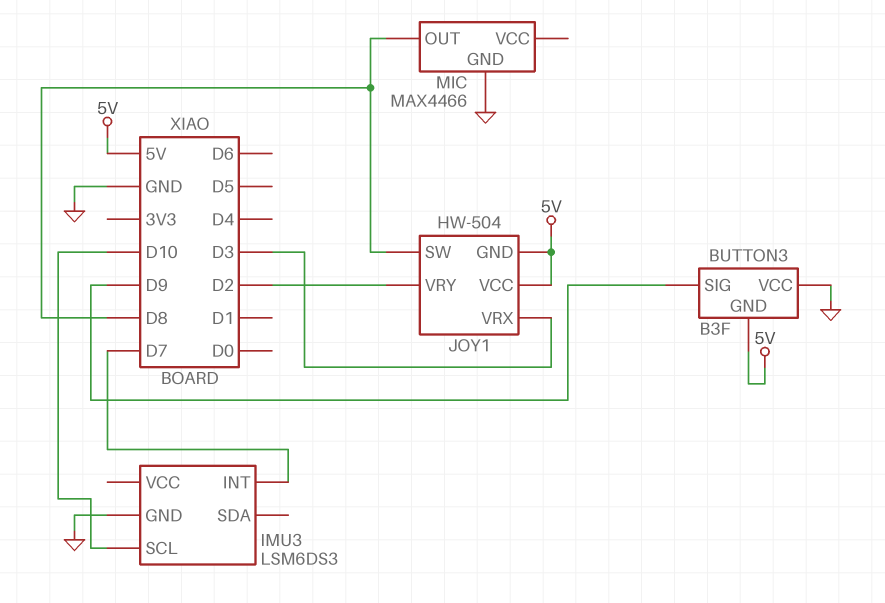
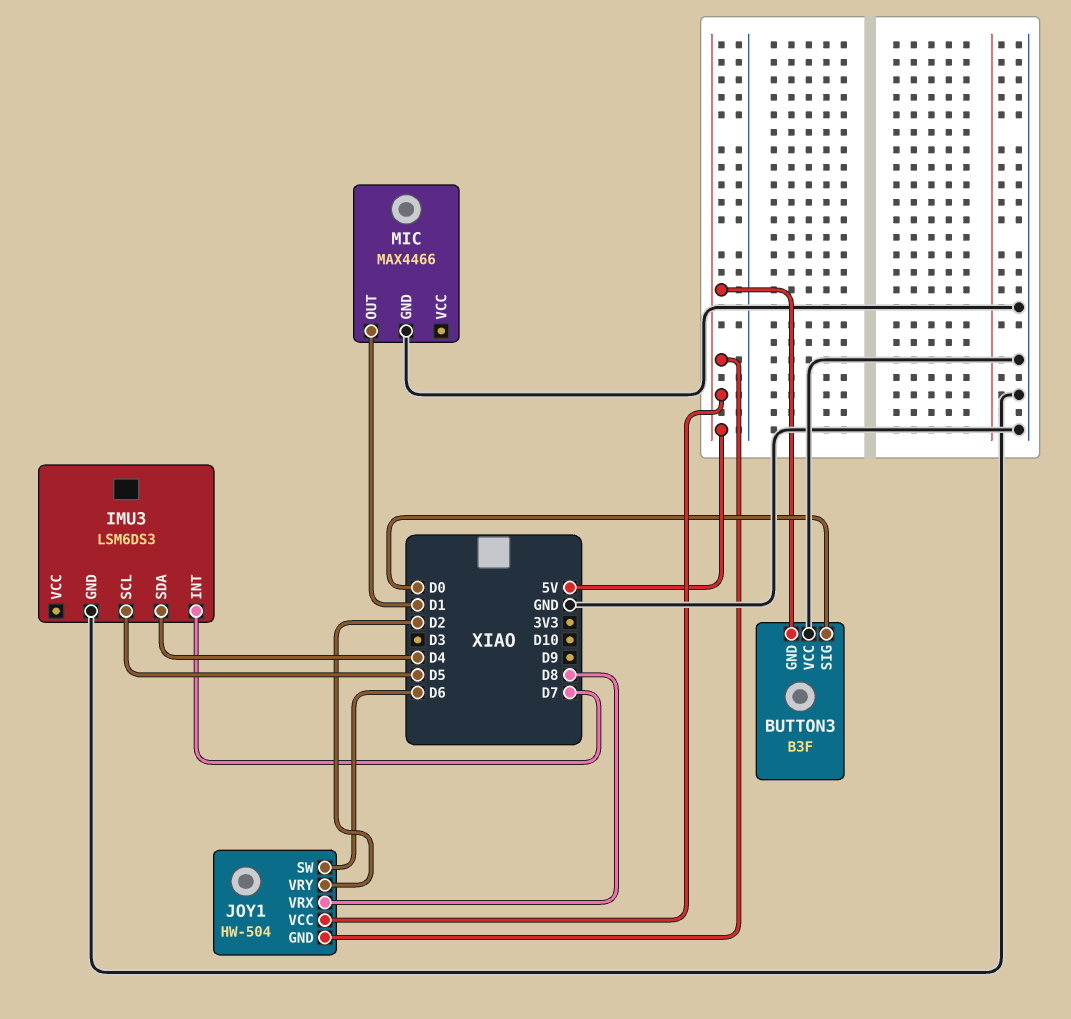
BUTTON3 pin SIG: D9 -> D0
IMU3 pin SCL: D10 -> D5
IMU3 pin SDA: none -> D4
JOY1 pin SW: D8 -> D6
JOY1 pin VRX: D3 -> D8
MIC pin OUT: D8 -> D1

